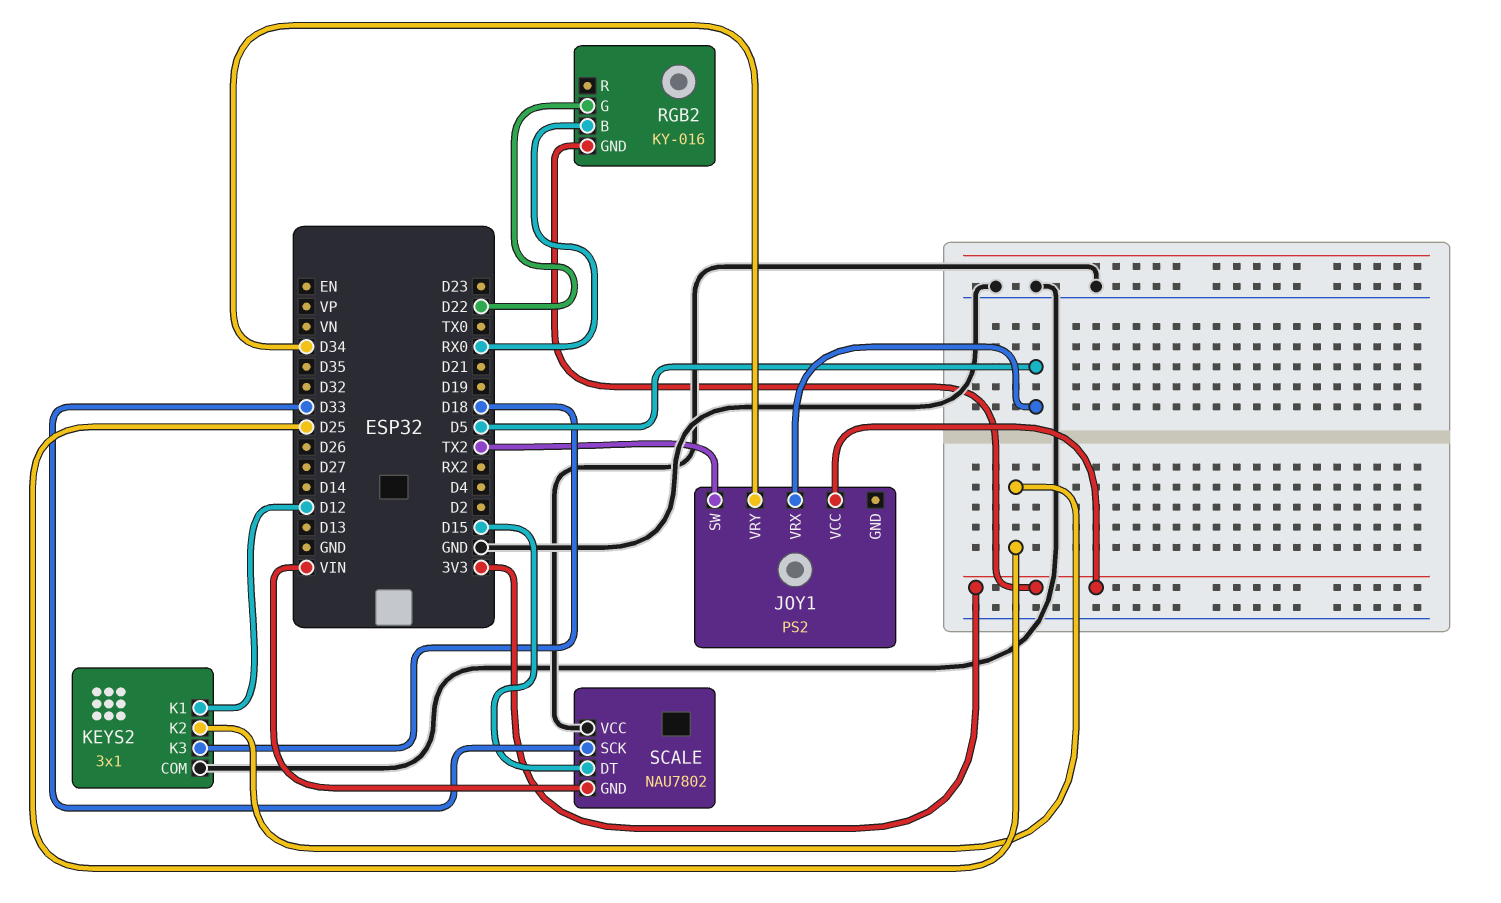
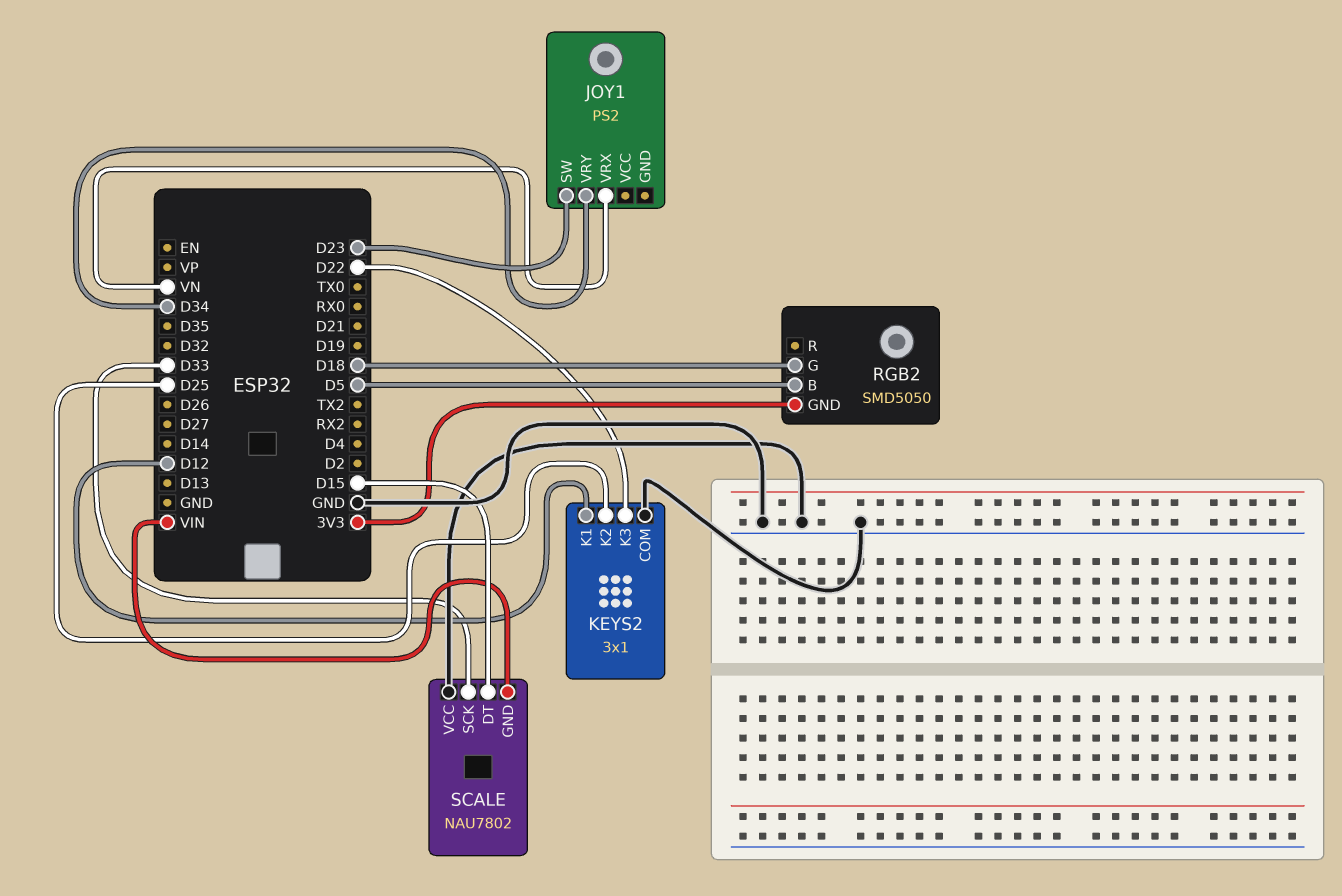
JOY1 pin SW: TX2 -> D23
JOY1 pin VCC: 3V3 -> none
JOY1 pin VRX: D5 -> VN
KEYS2 pin K3: D18 -> D22
RGB2: KY-016 -> SMD5050
RGB2 pin B: RX0 -> D5
RGB2 pin G: D22 -> D18

